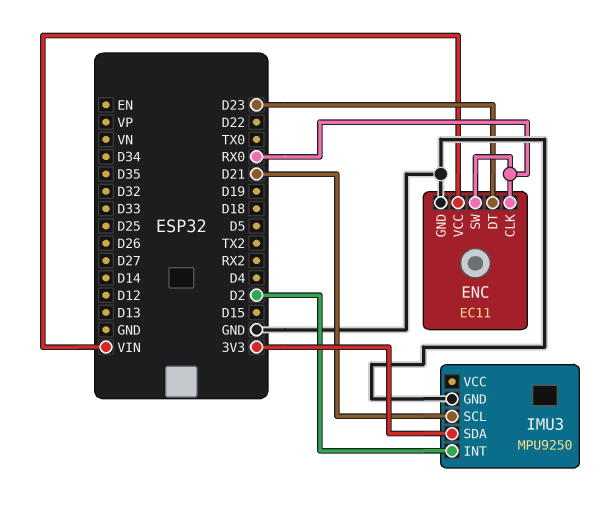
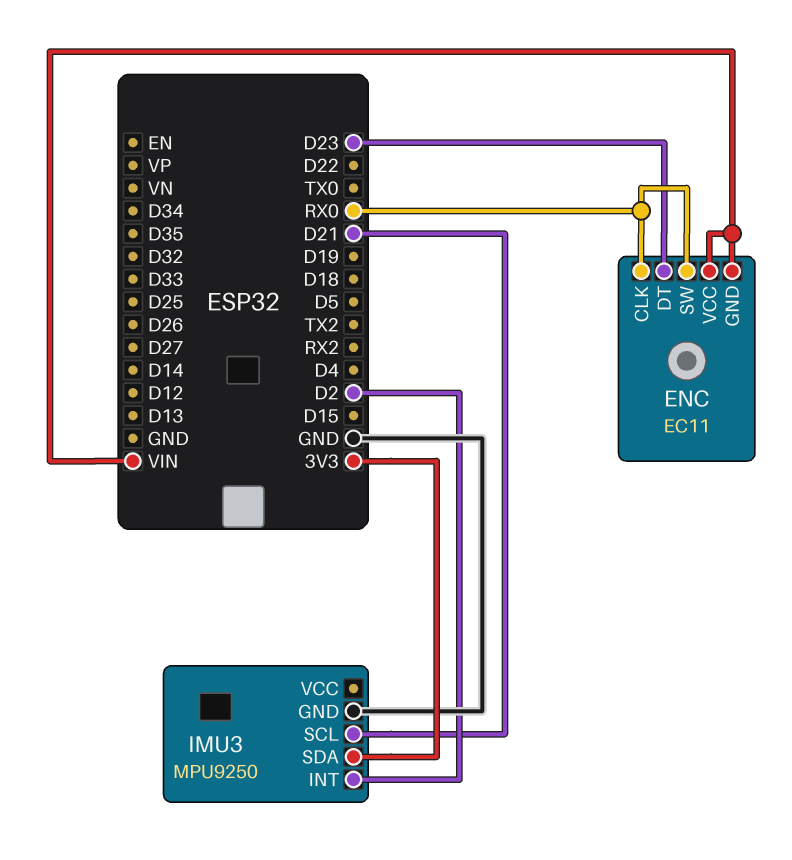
ENC pin GND: GND -> VIN

